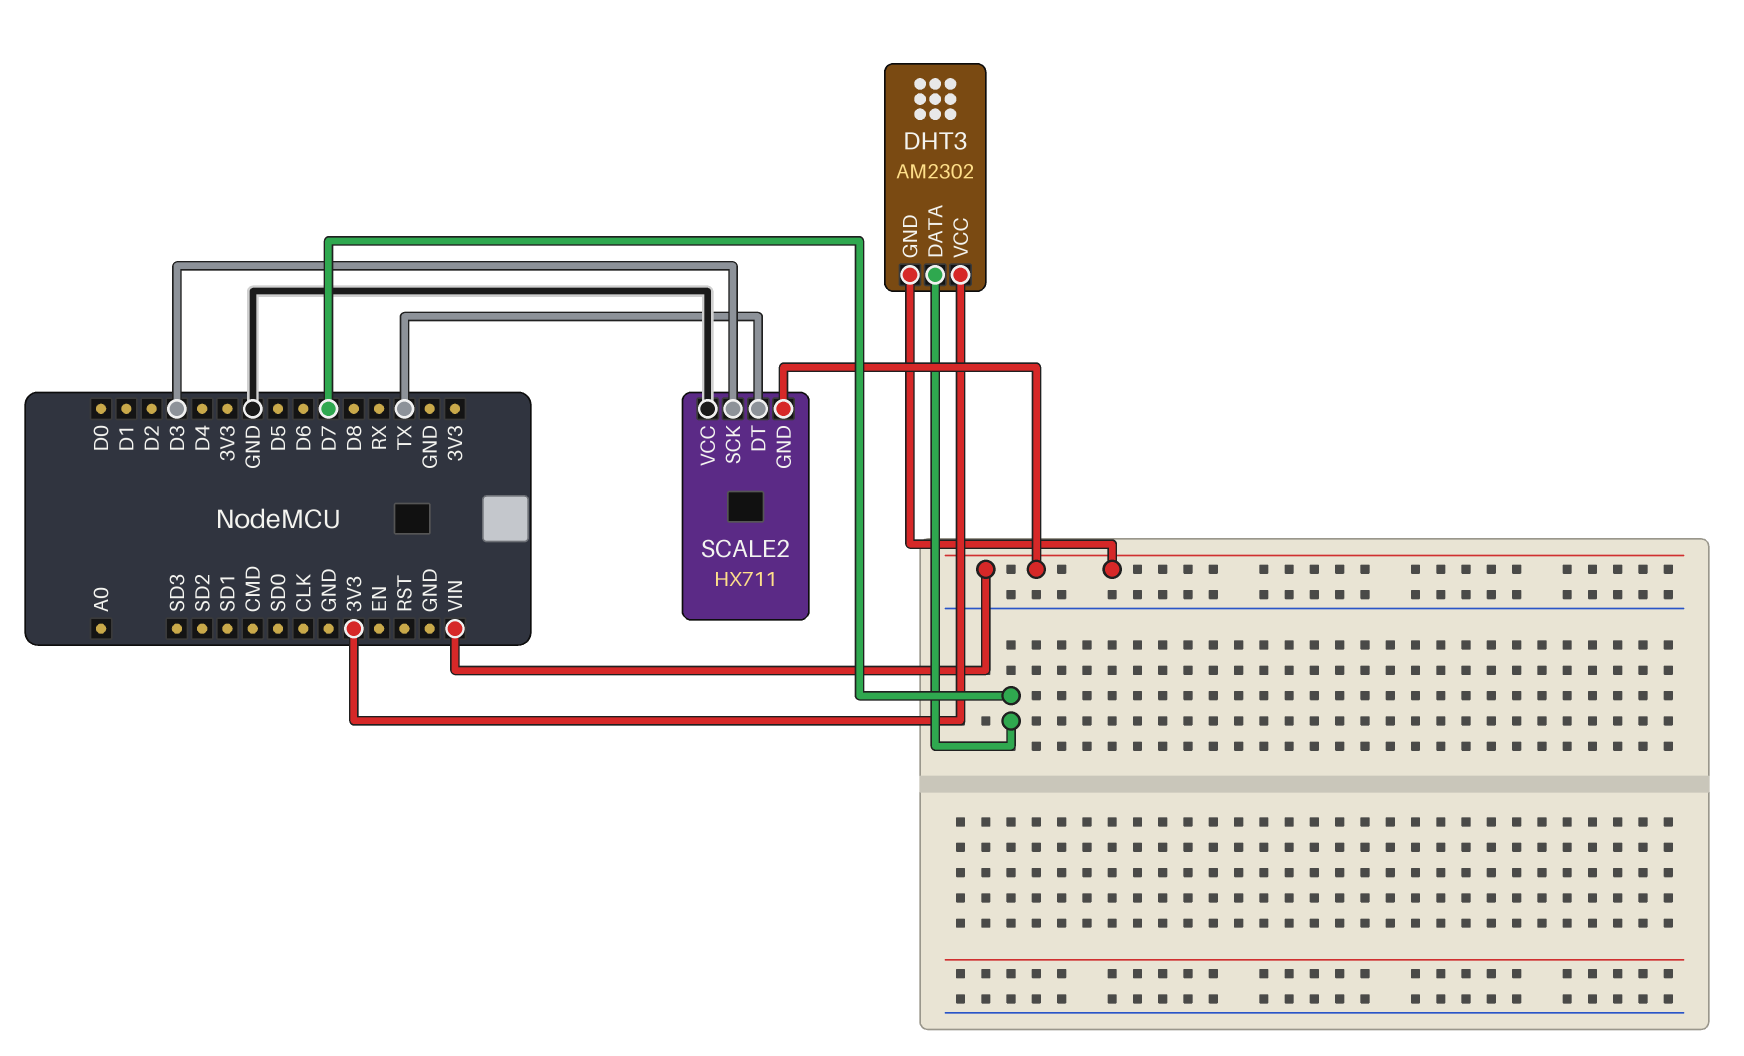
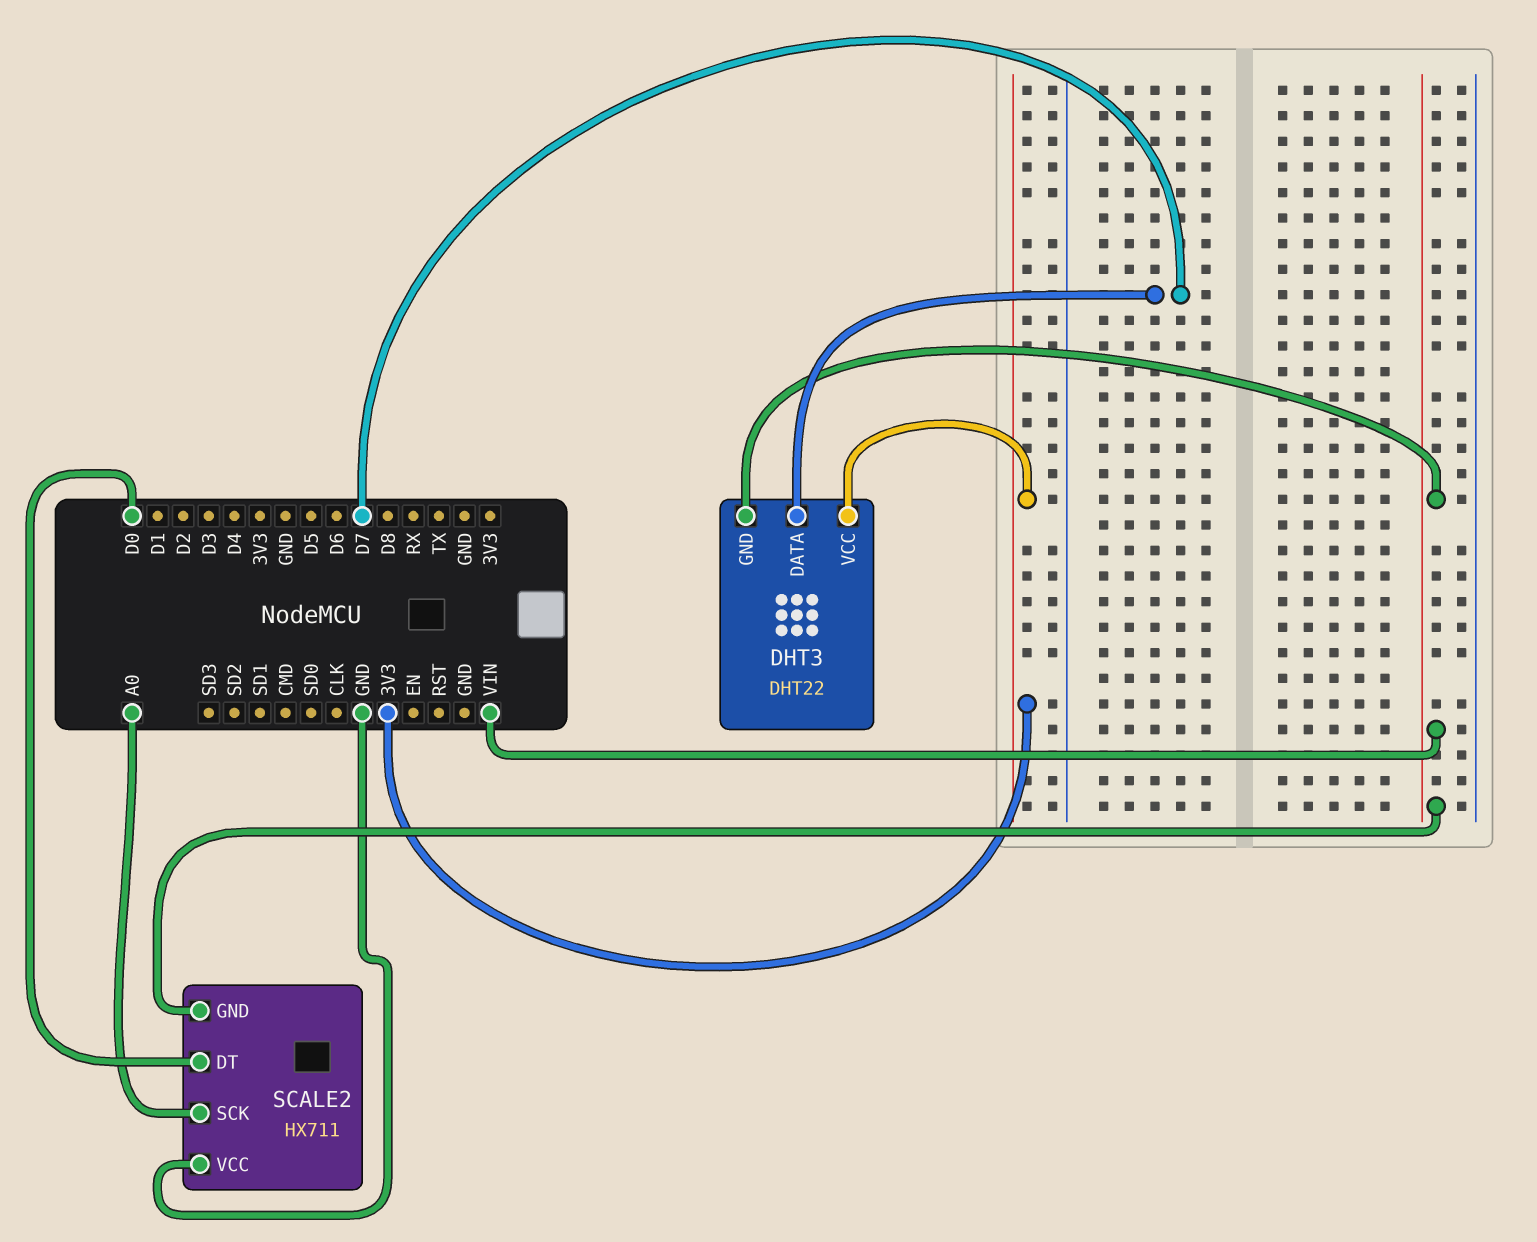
DHT3: AM2302 -> DHT22
SCALE2 pin DT: TX -> D0
SCALE2 pin SCK: D3 -> A0

